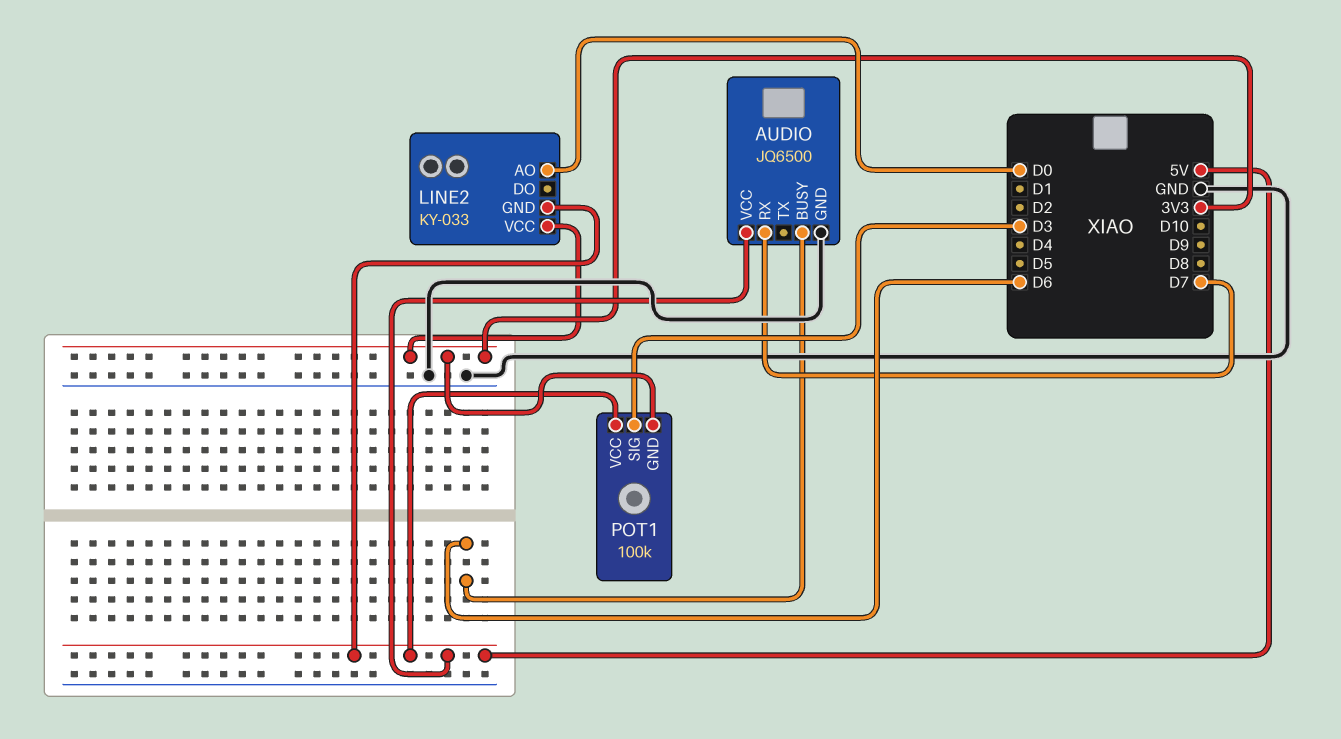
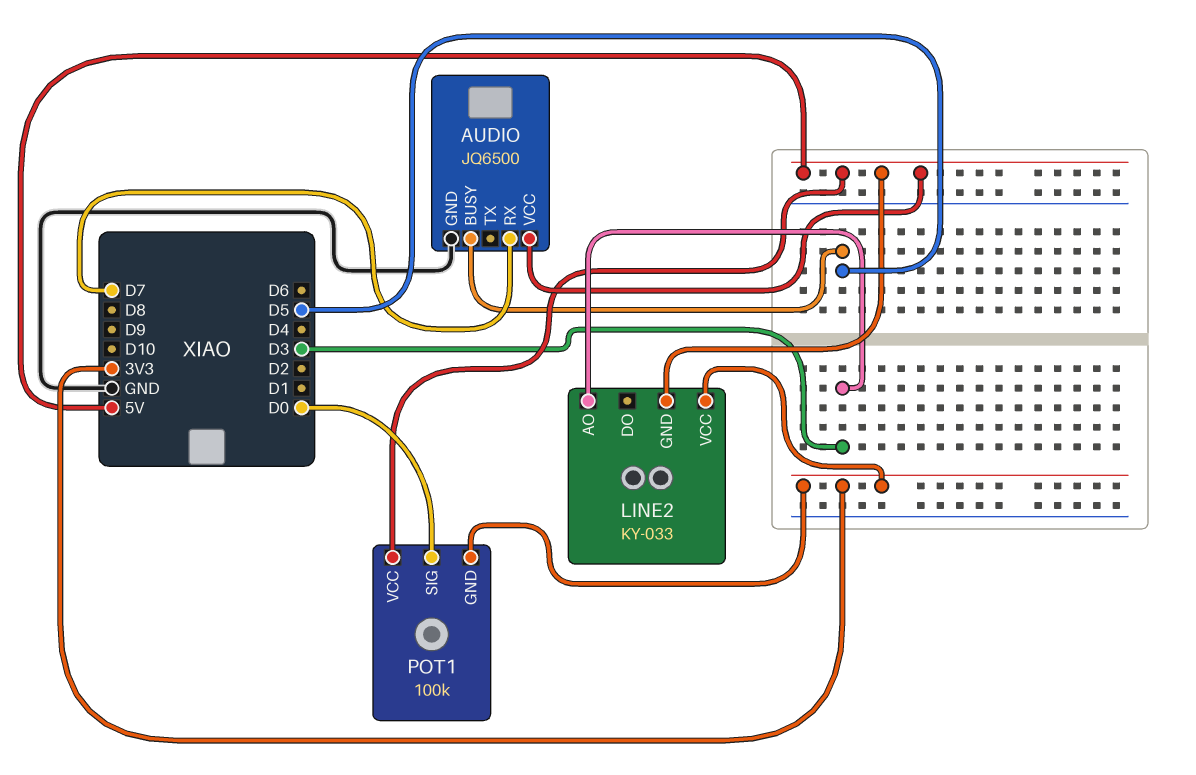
AUDIO pin BUSY: D6 -> D5
LINE2 pin AO: D0 -> D3
POT1 pin SIG: D3 -> D0

